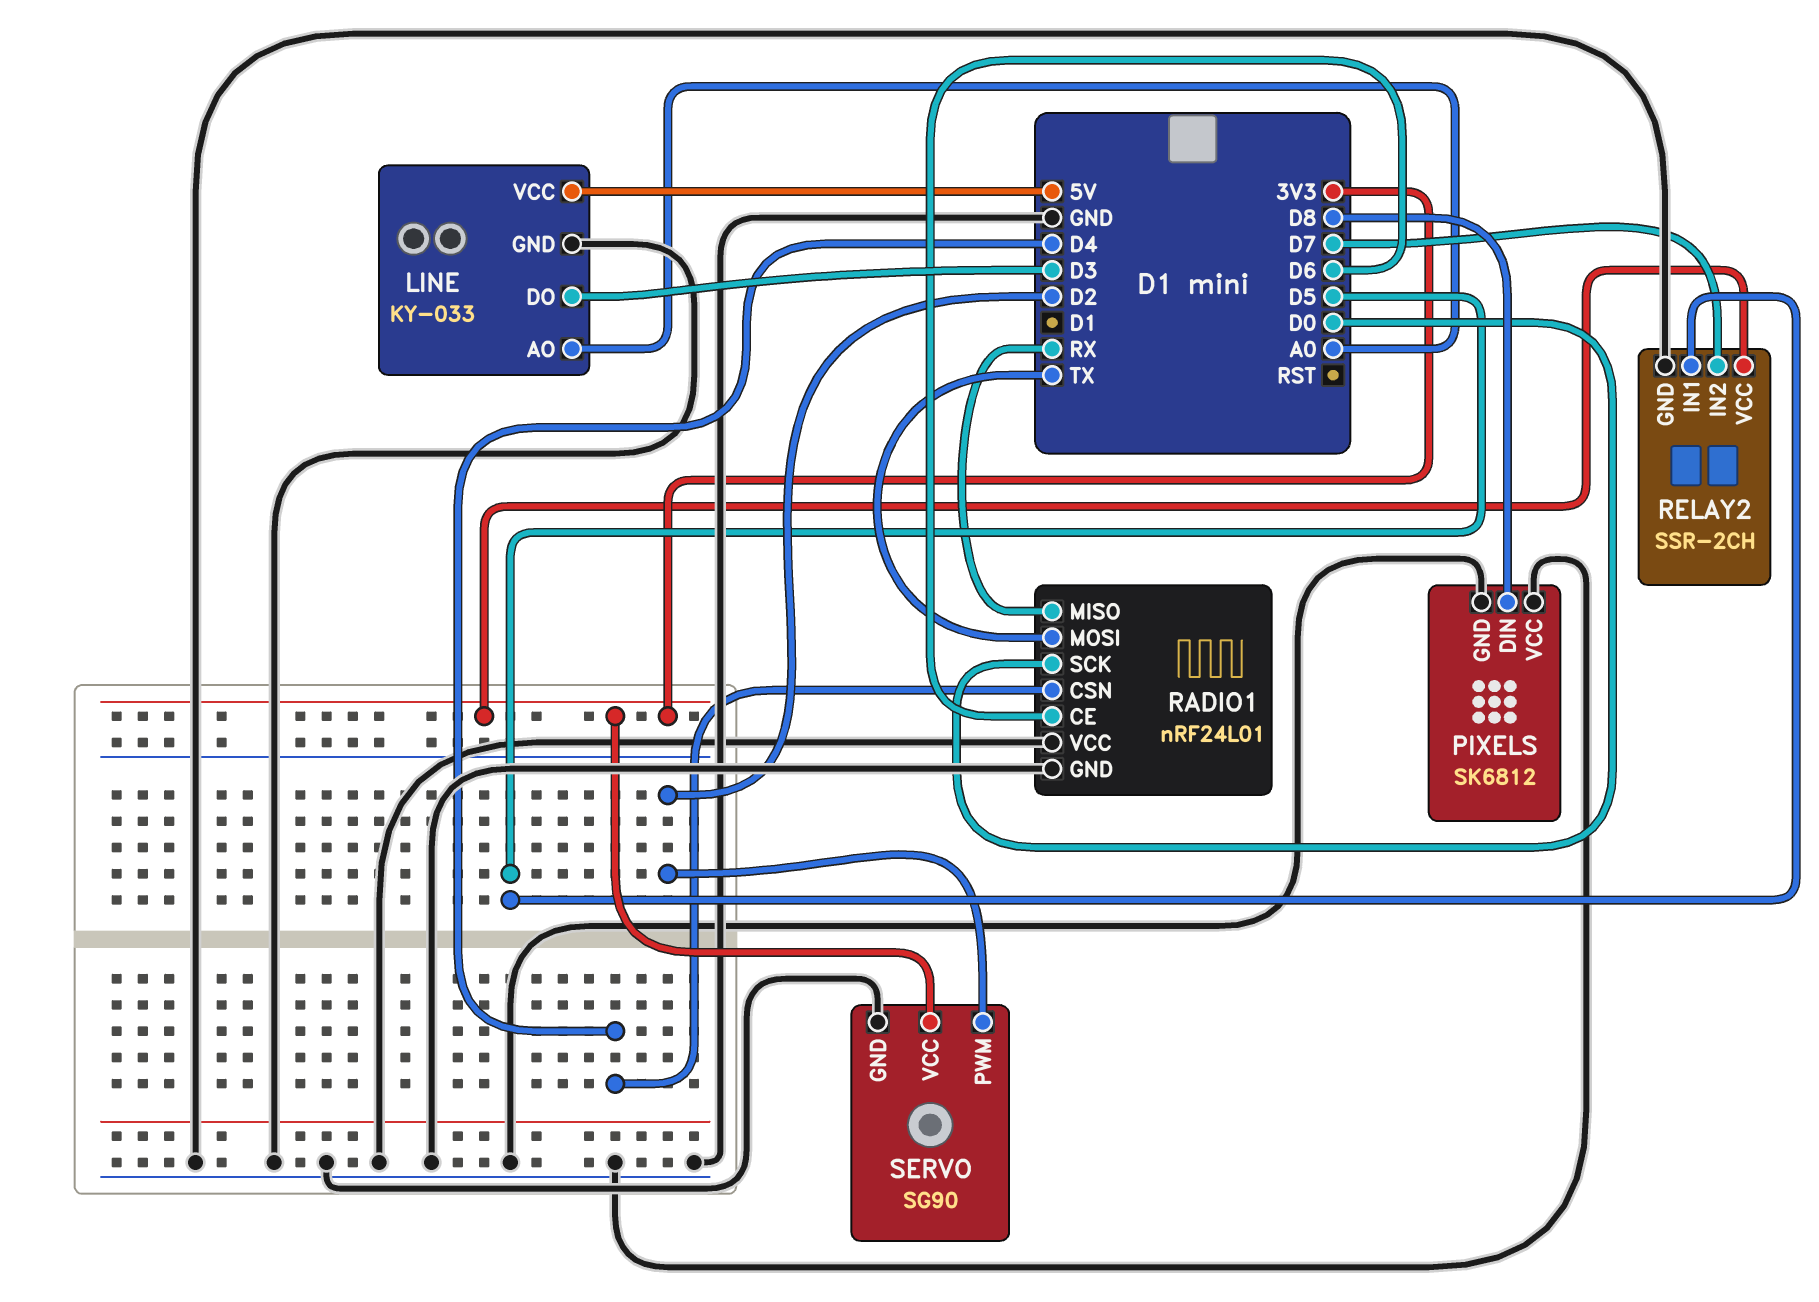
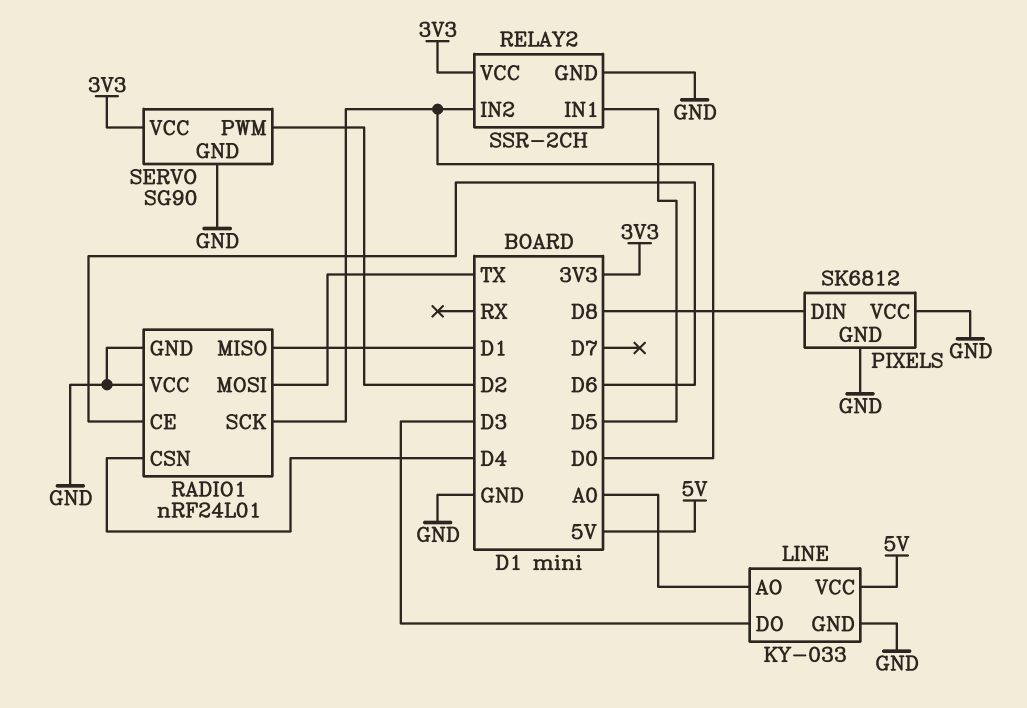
RADIO1 pin MISO: RX -> D1
RELAY2 pin IN2: D7 -> D0

